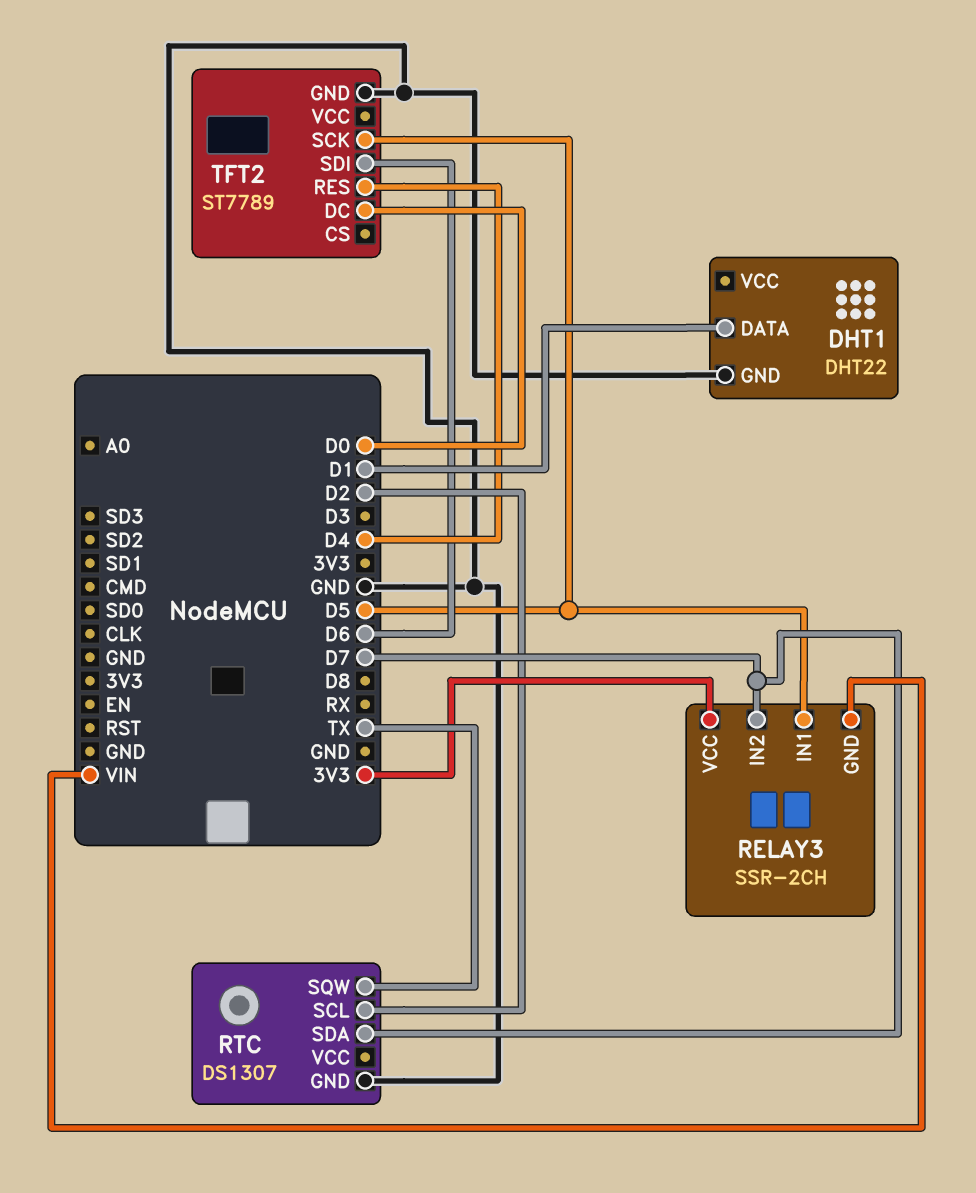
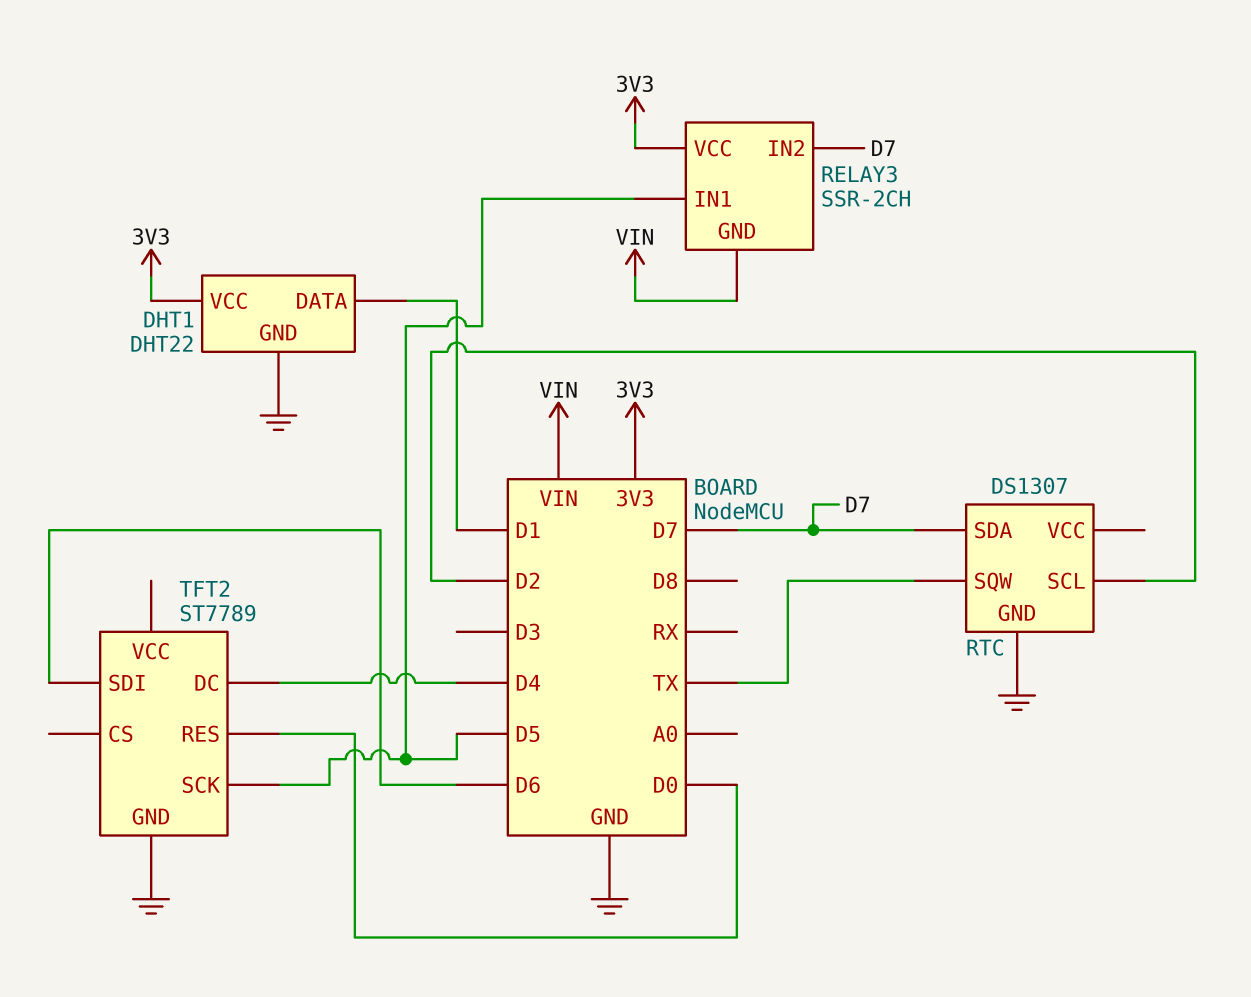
DHT1 pin VCC: none -> 3V3
TFT2 pin DC: D0 -> D4
TFT2 pin RES: D4 -> D0

